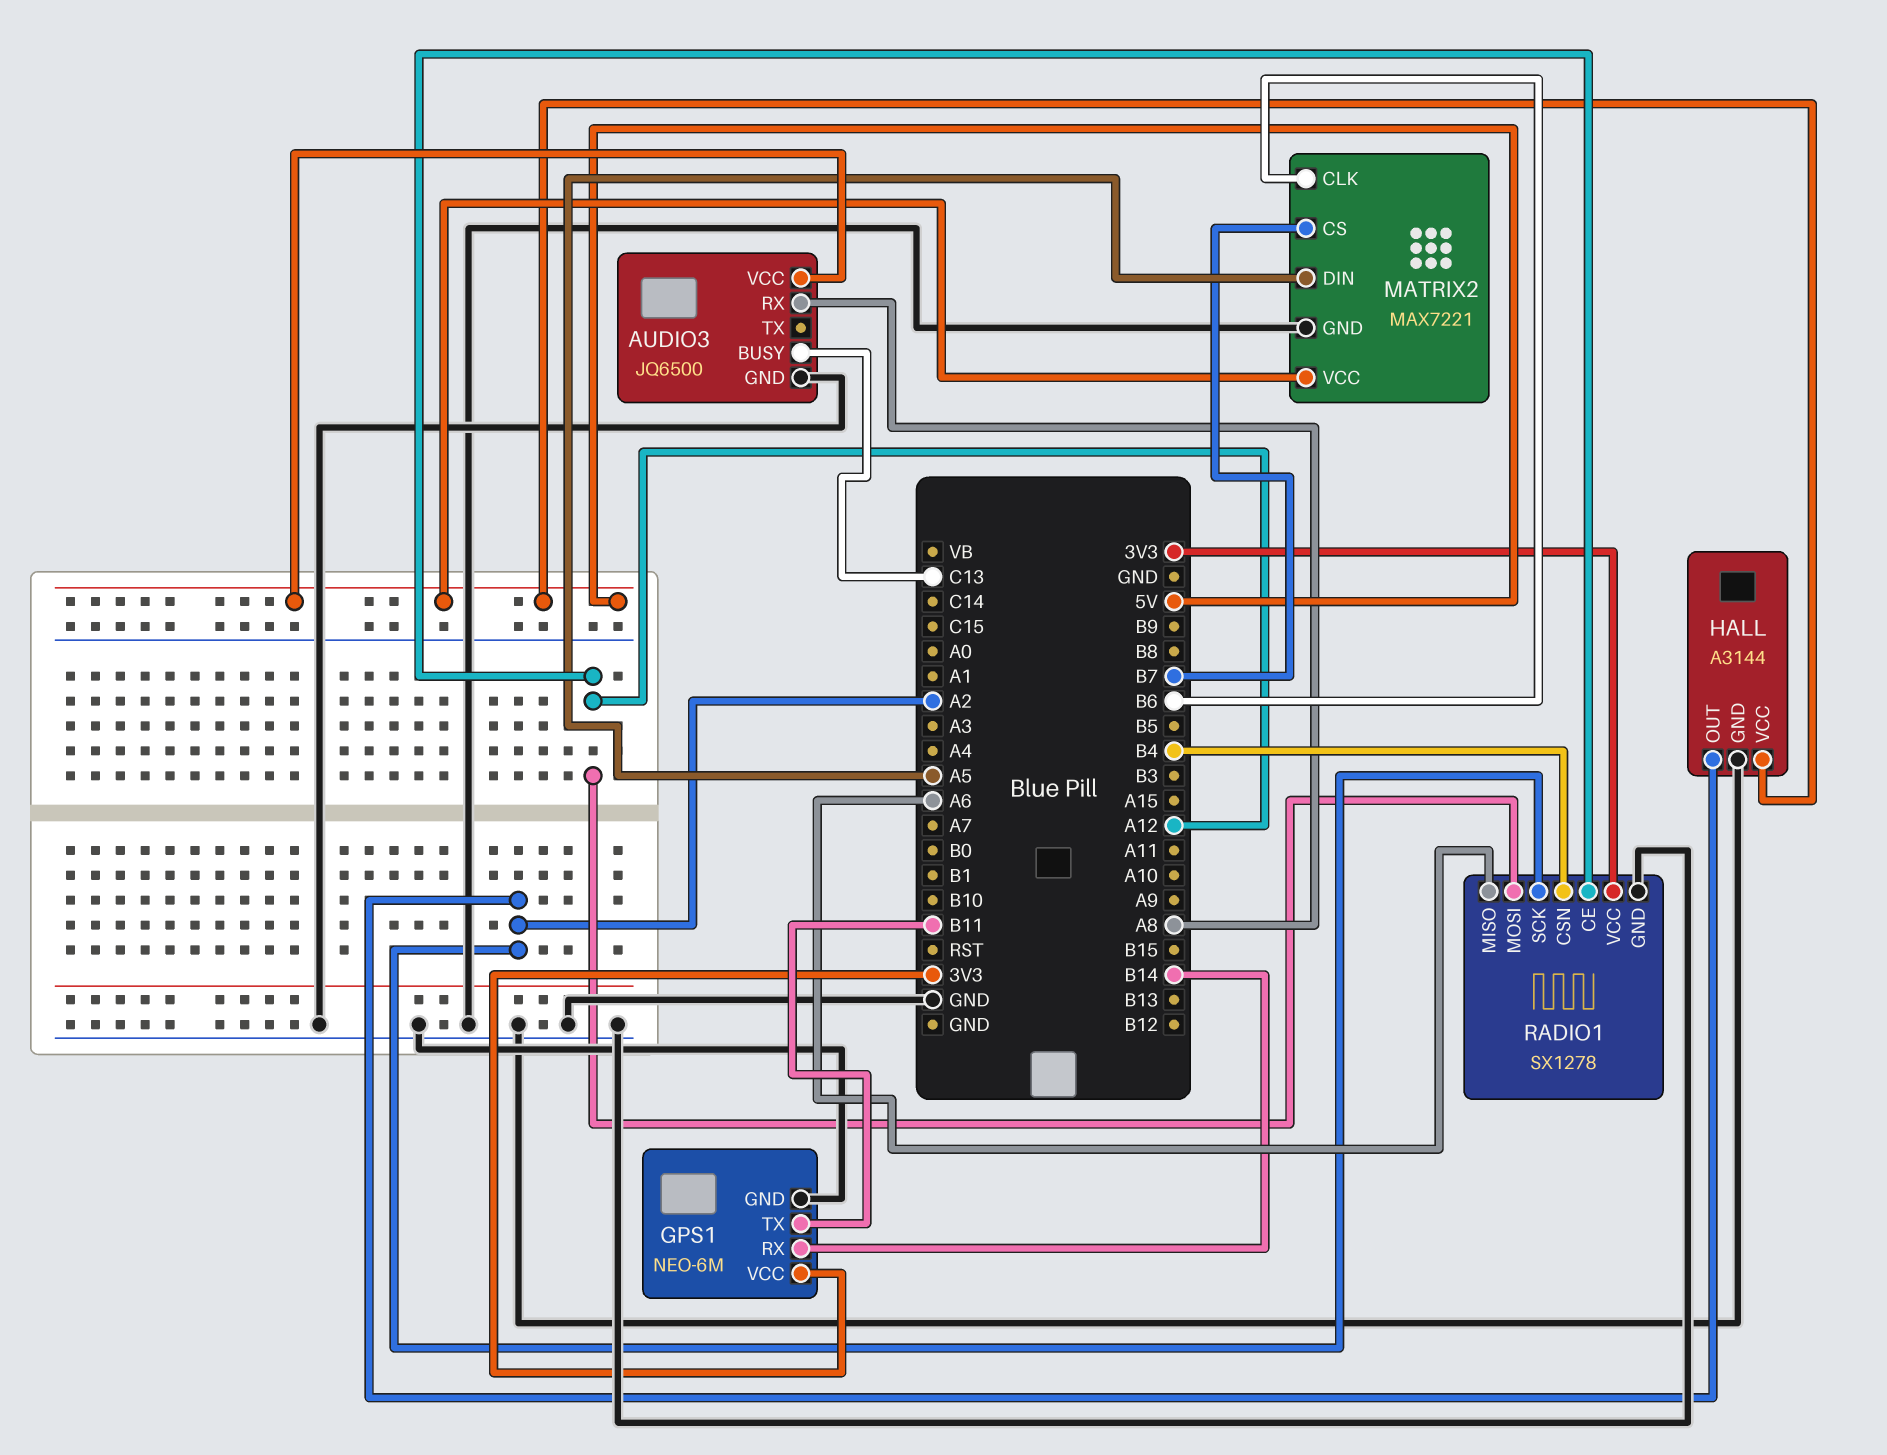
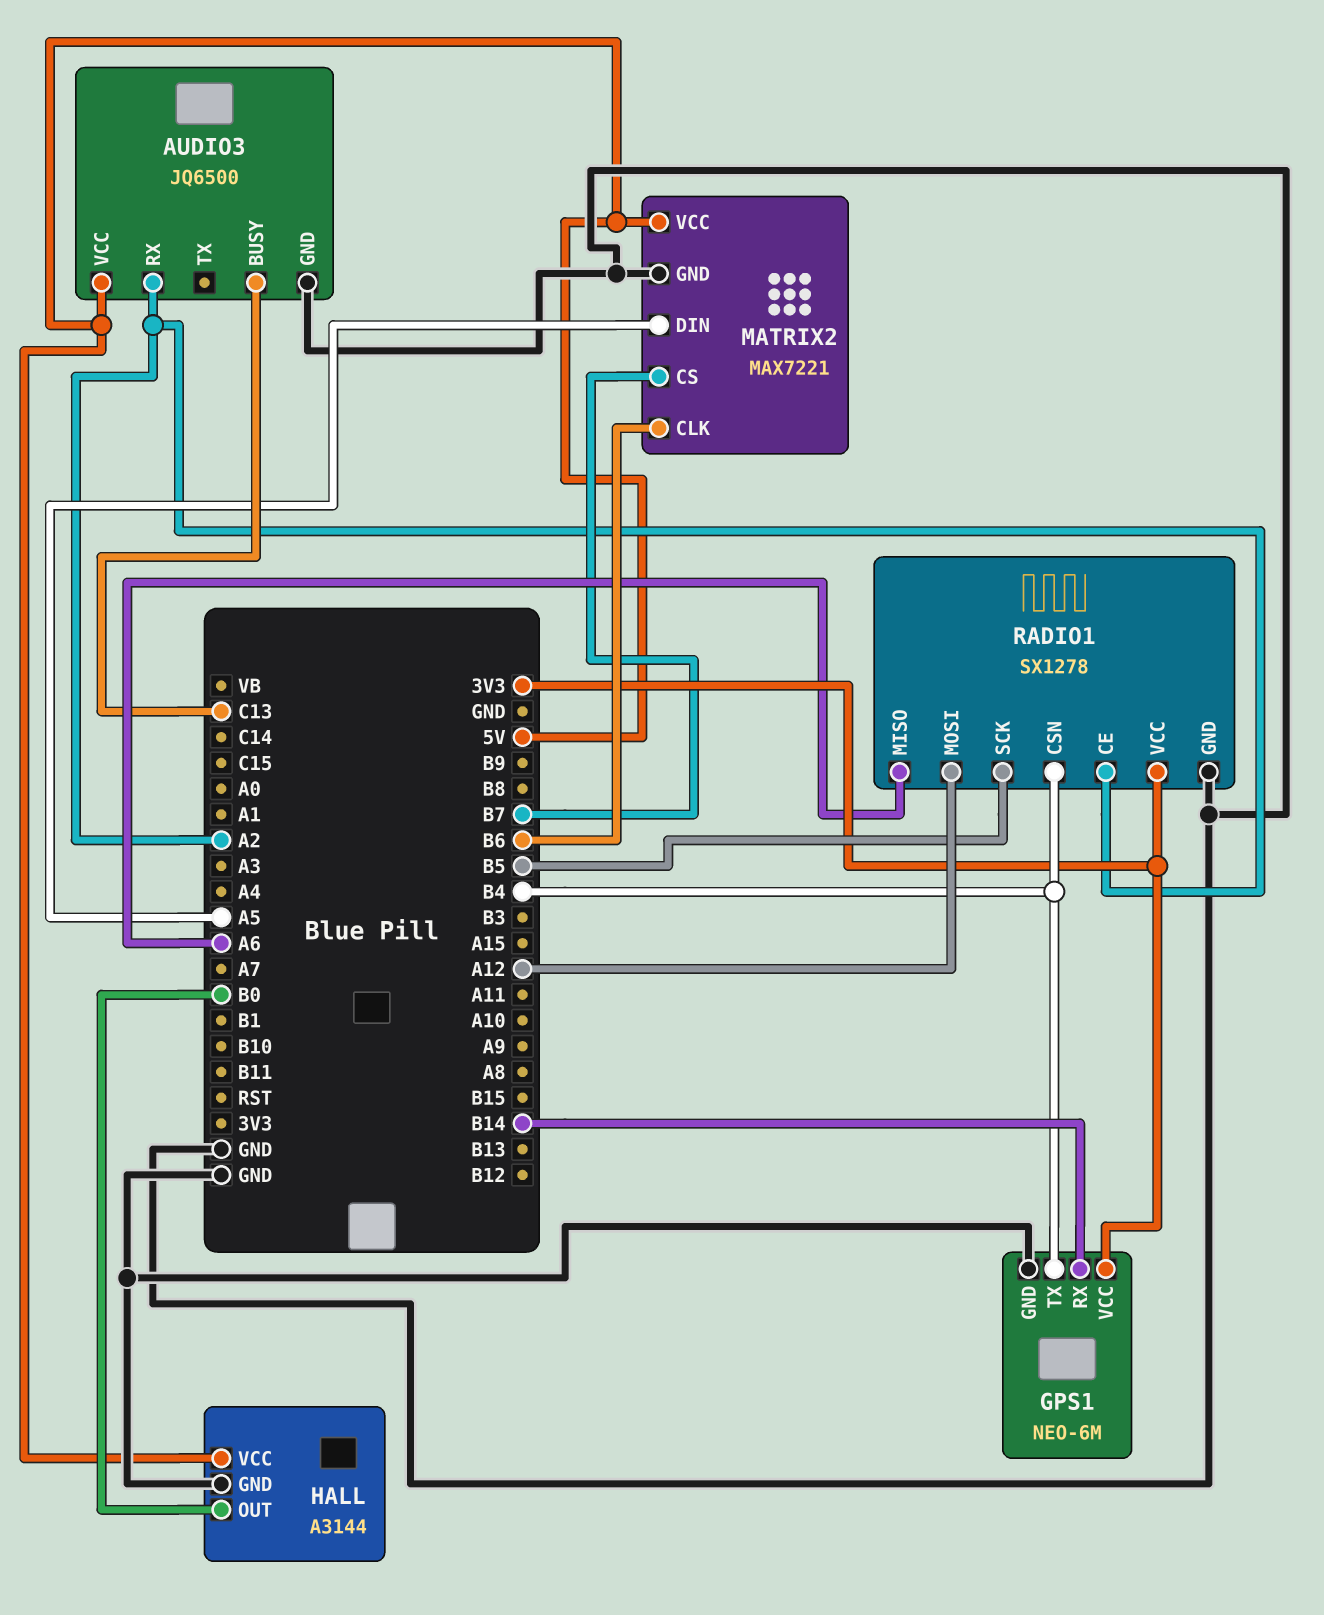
AUDIO3 pin RX: A8 -> A2
GPS1 pin TX: B11 -> B4
HALL pin OUT: A2 -> B0
RADIO1 pin CE: A12 -> A2
RADIO1 pin SCK: A2 -> B5

